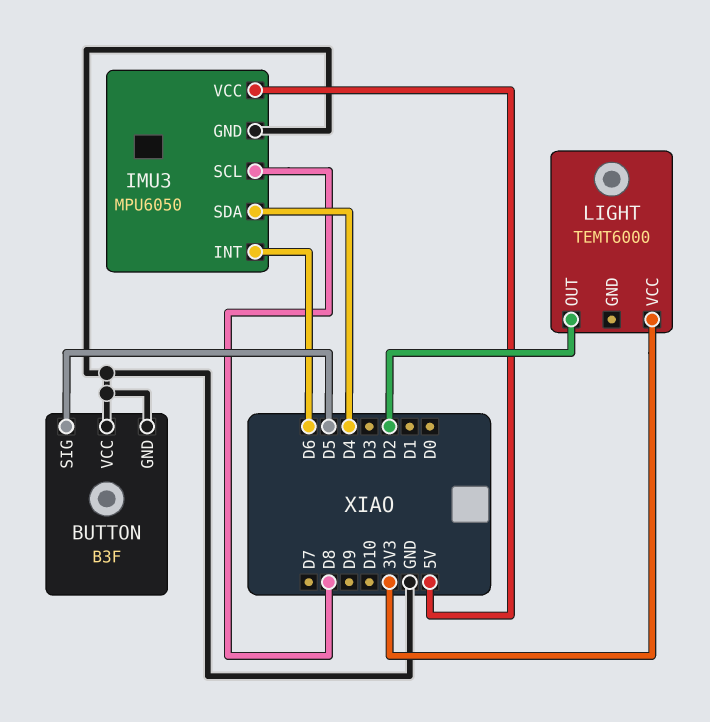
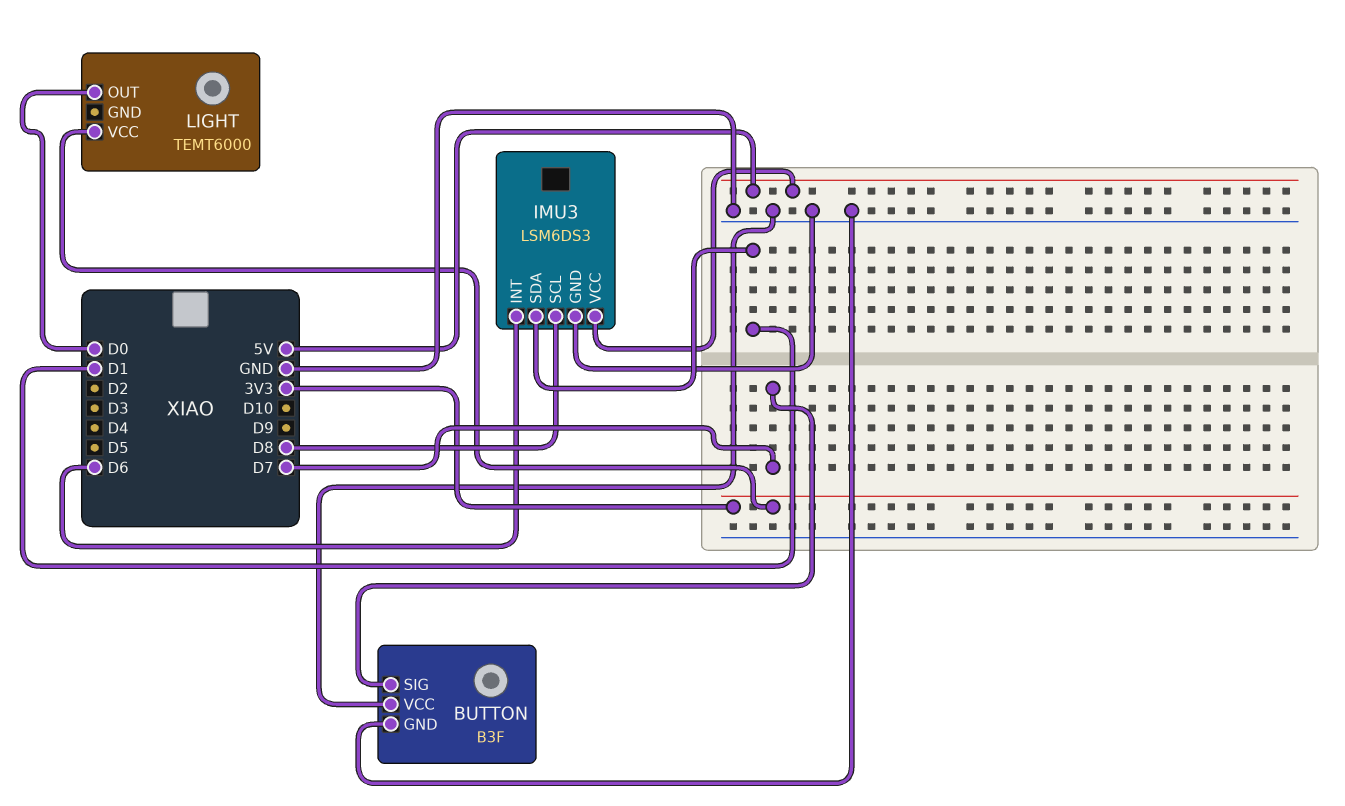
BUTTON pin SIG: D5 -> D7
IMU3: MPU6050 -> LSM6DS3
IMU3 pin SDA: D4 -> D1
LIGHT pin OUT: D2 -> D0

